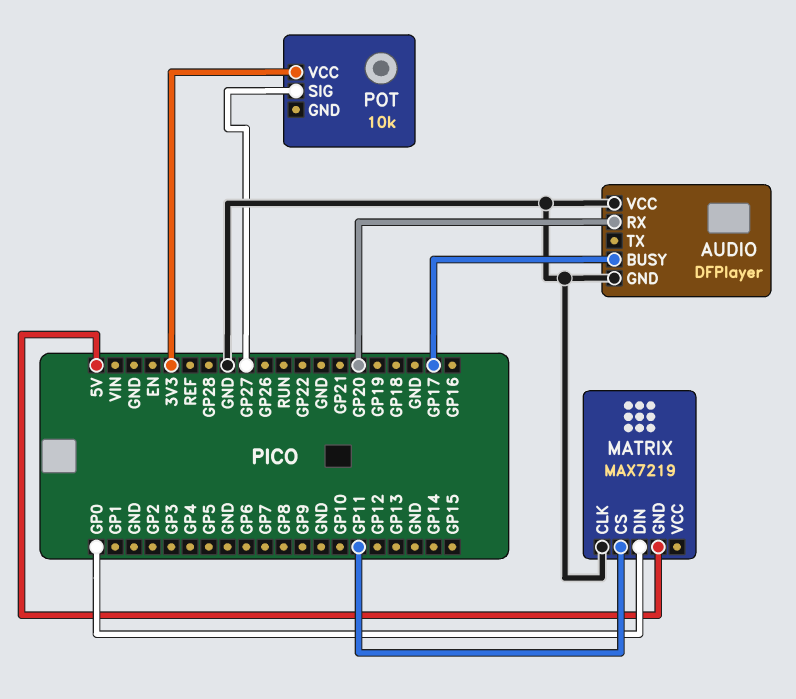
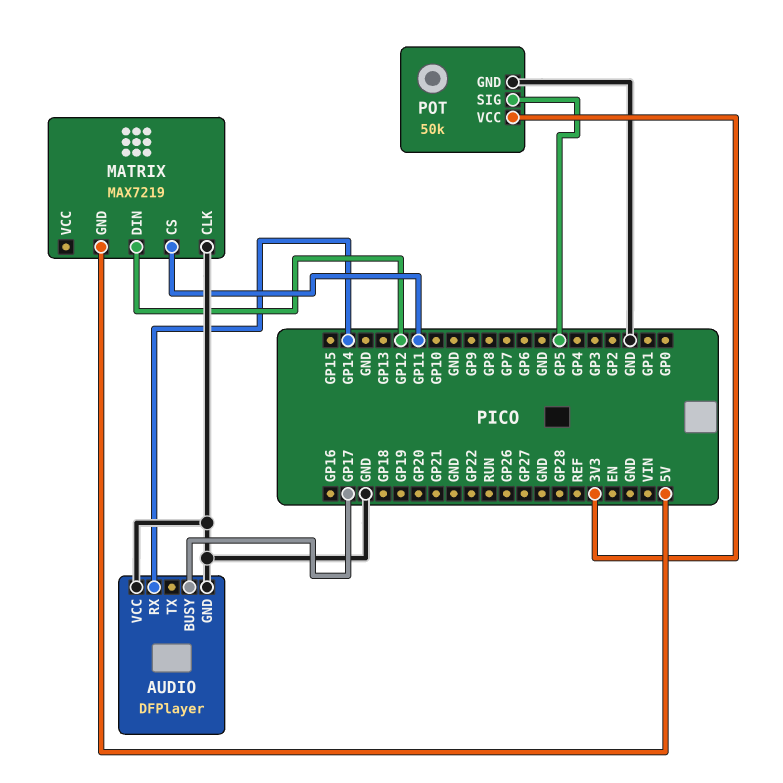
AUDIO pin RX: GP20 -> GP14
MATRIX pin DIN: GP0 -> GP12
POT: 10k -> 50k
POT pin GND: none -> GND
POT pin SIG: GP27 -> GP5

